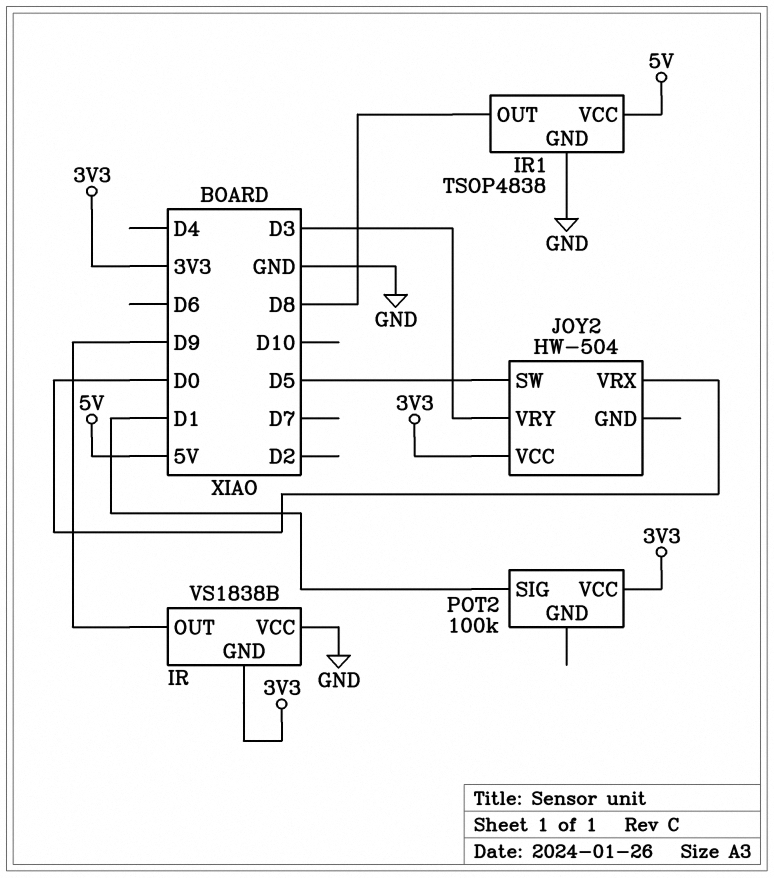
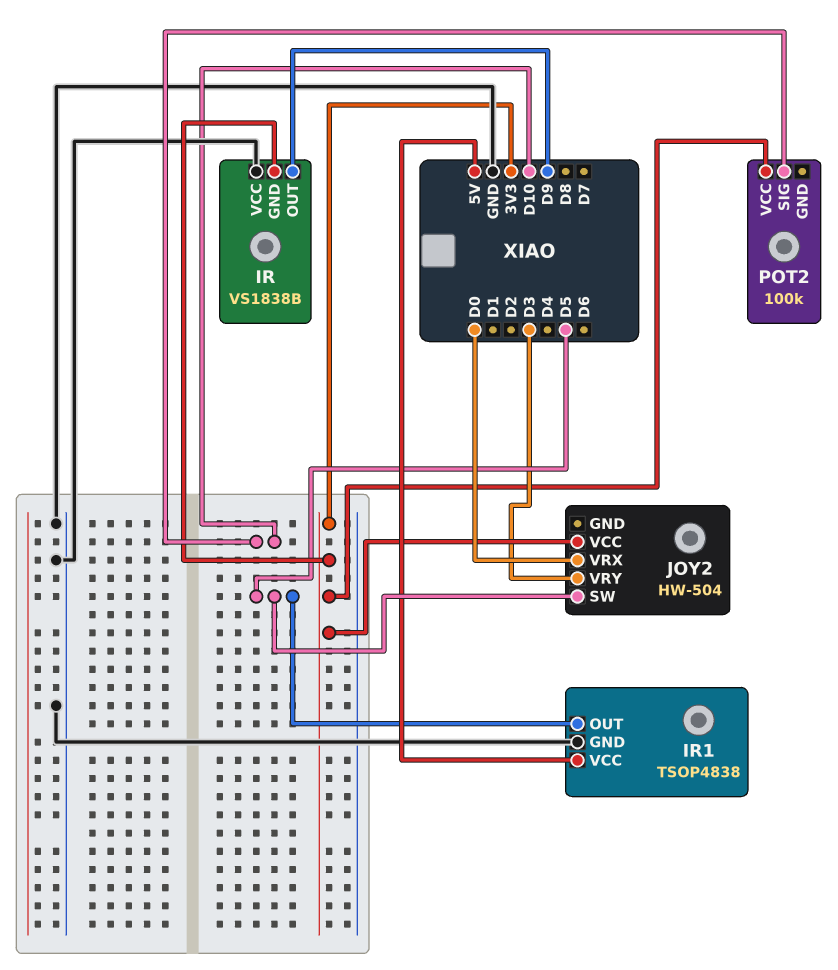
IR1 pin OUT: D8 -> D5
POT2 pin SIG: D1 -> D10

